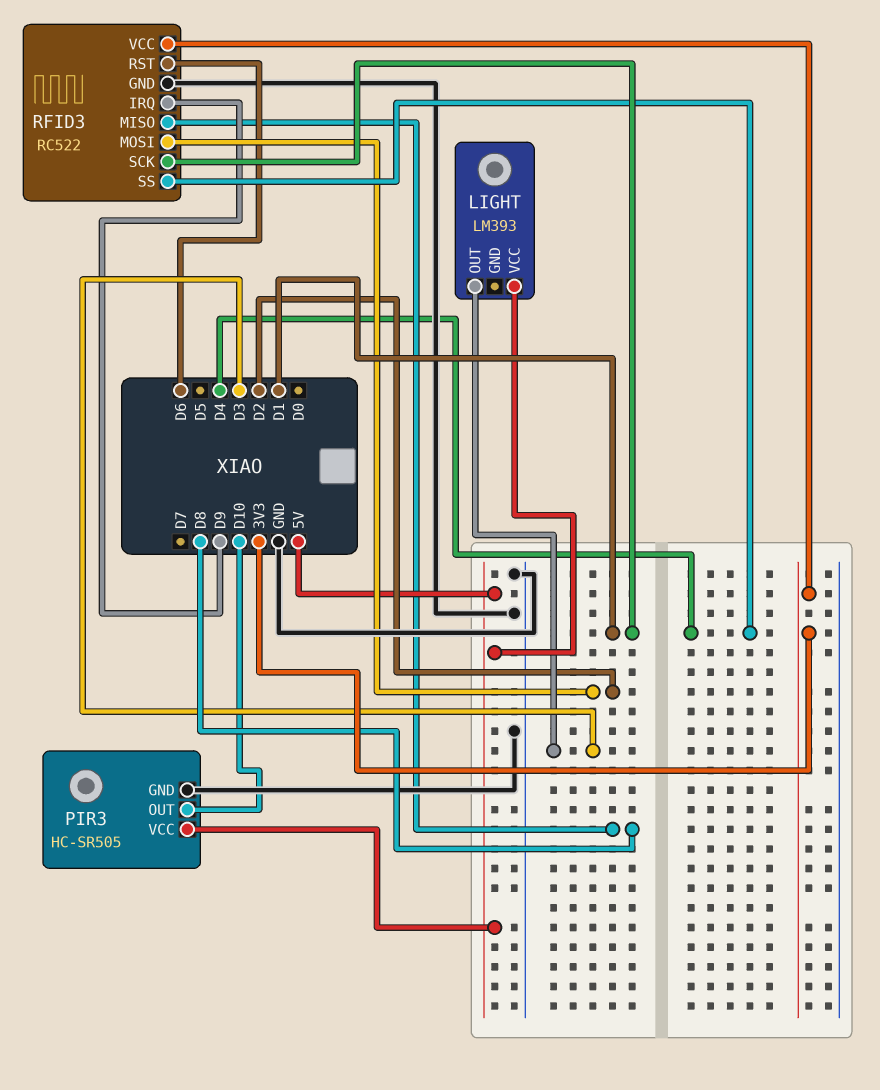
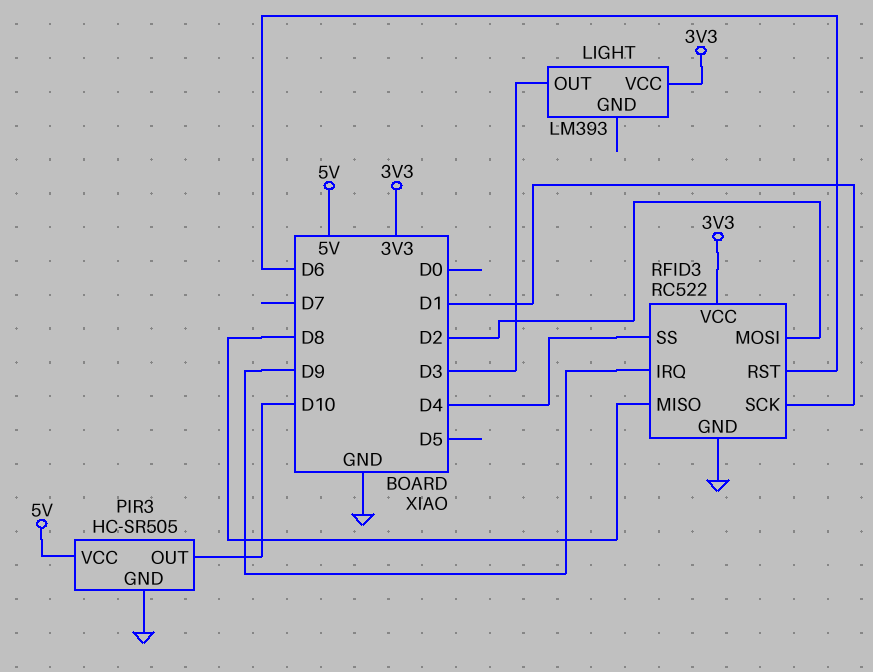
LIGHT pin VCC: 5V -> 3V3

